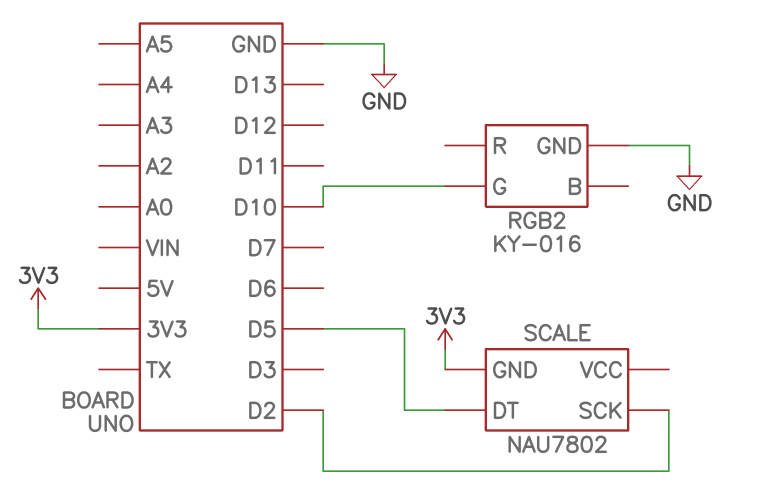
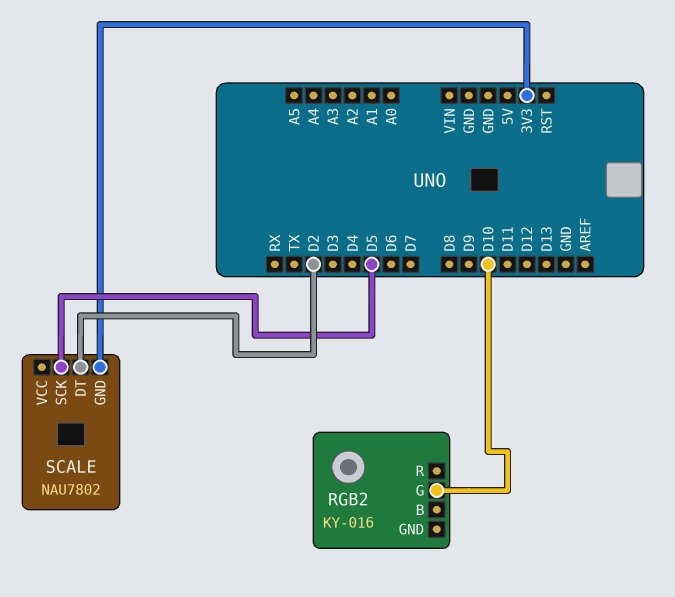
RGB2 pin GND: GND -> none
SCALE pin DT: D5 -> D2
SCALE pin SCK: D2 -> D5

